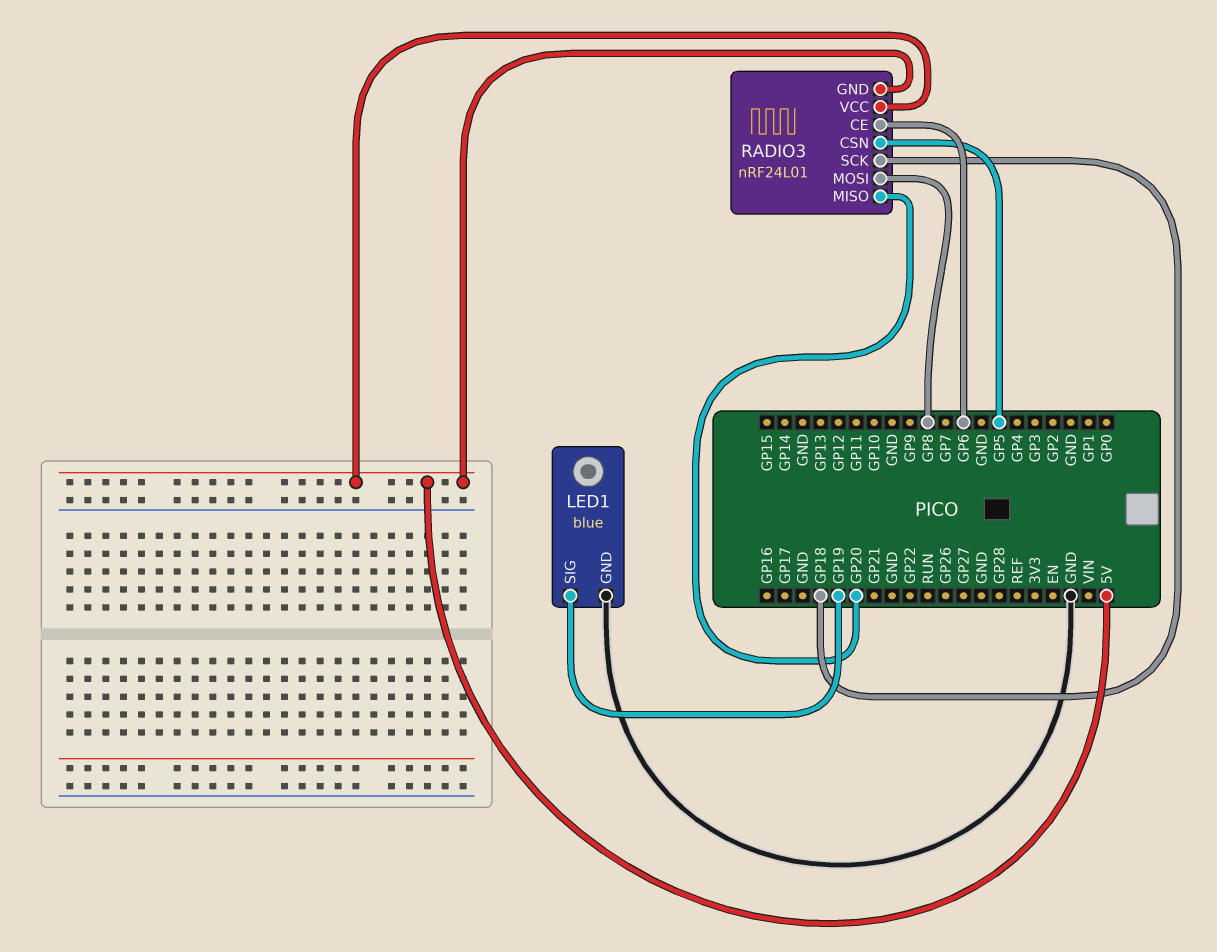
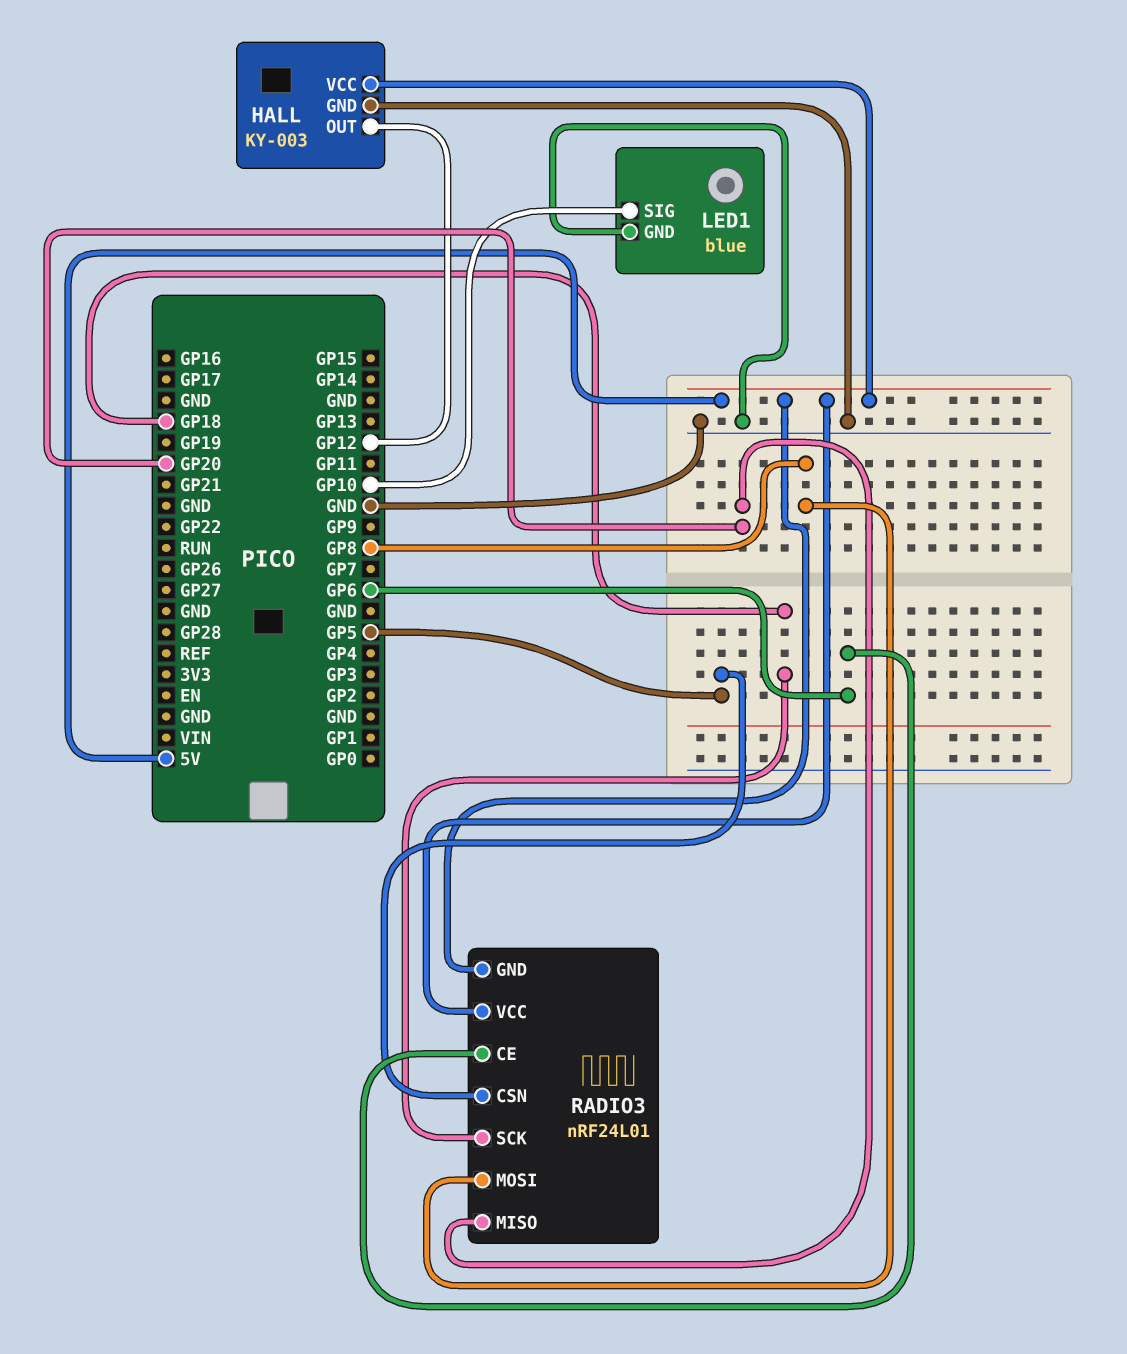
HALL: none -> KY-003
HALL pin GND: none -> GND
HALL pin OUT: none -> GP12
HALL pin VCC: none -> 5V
LED1 pin SIG: GP19 -> GP10

